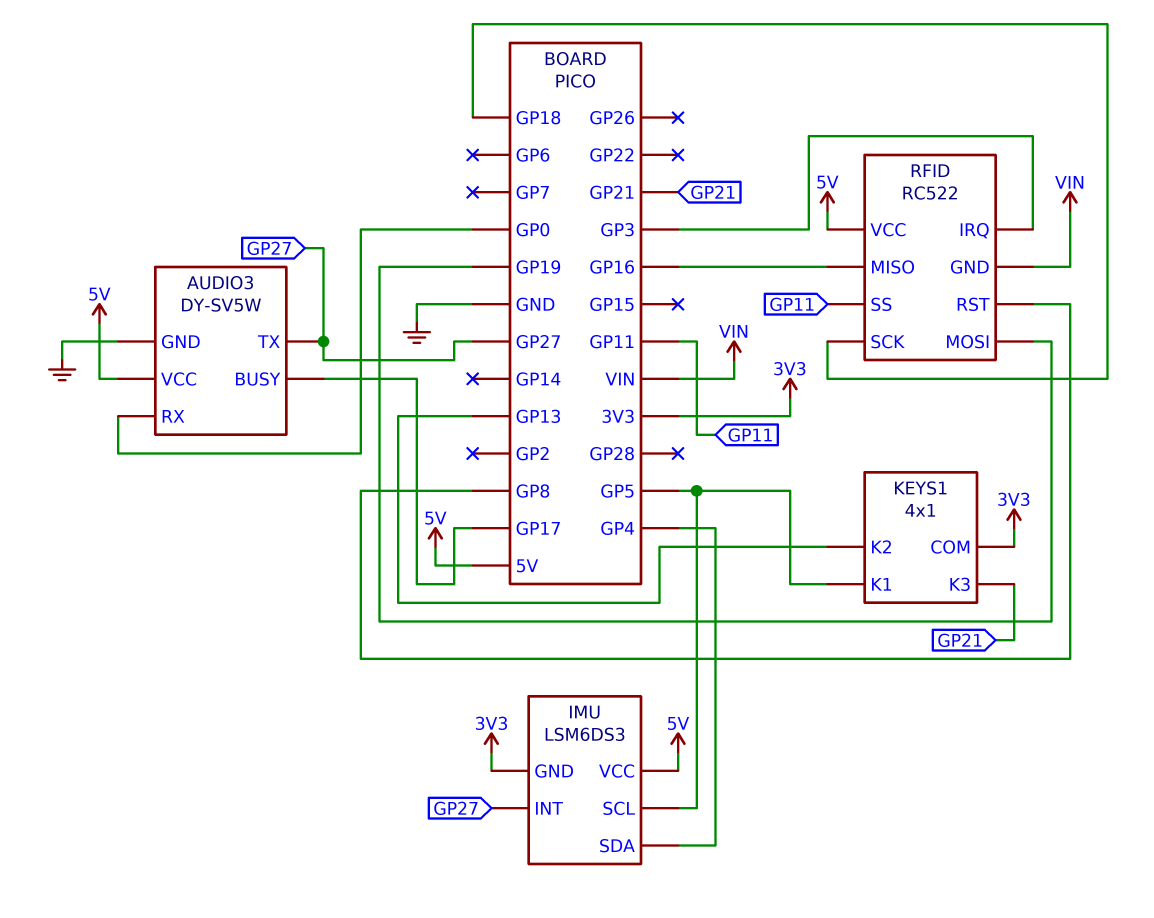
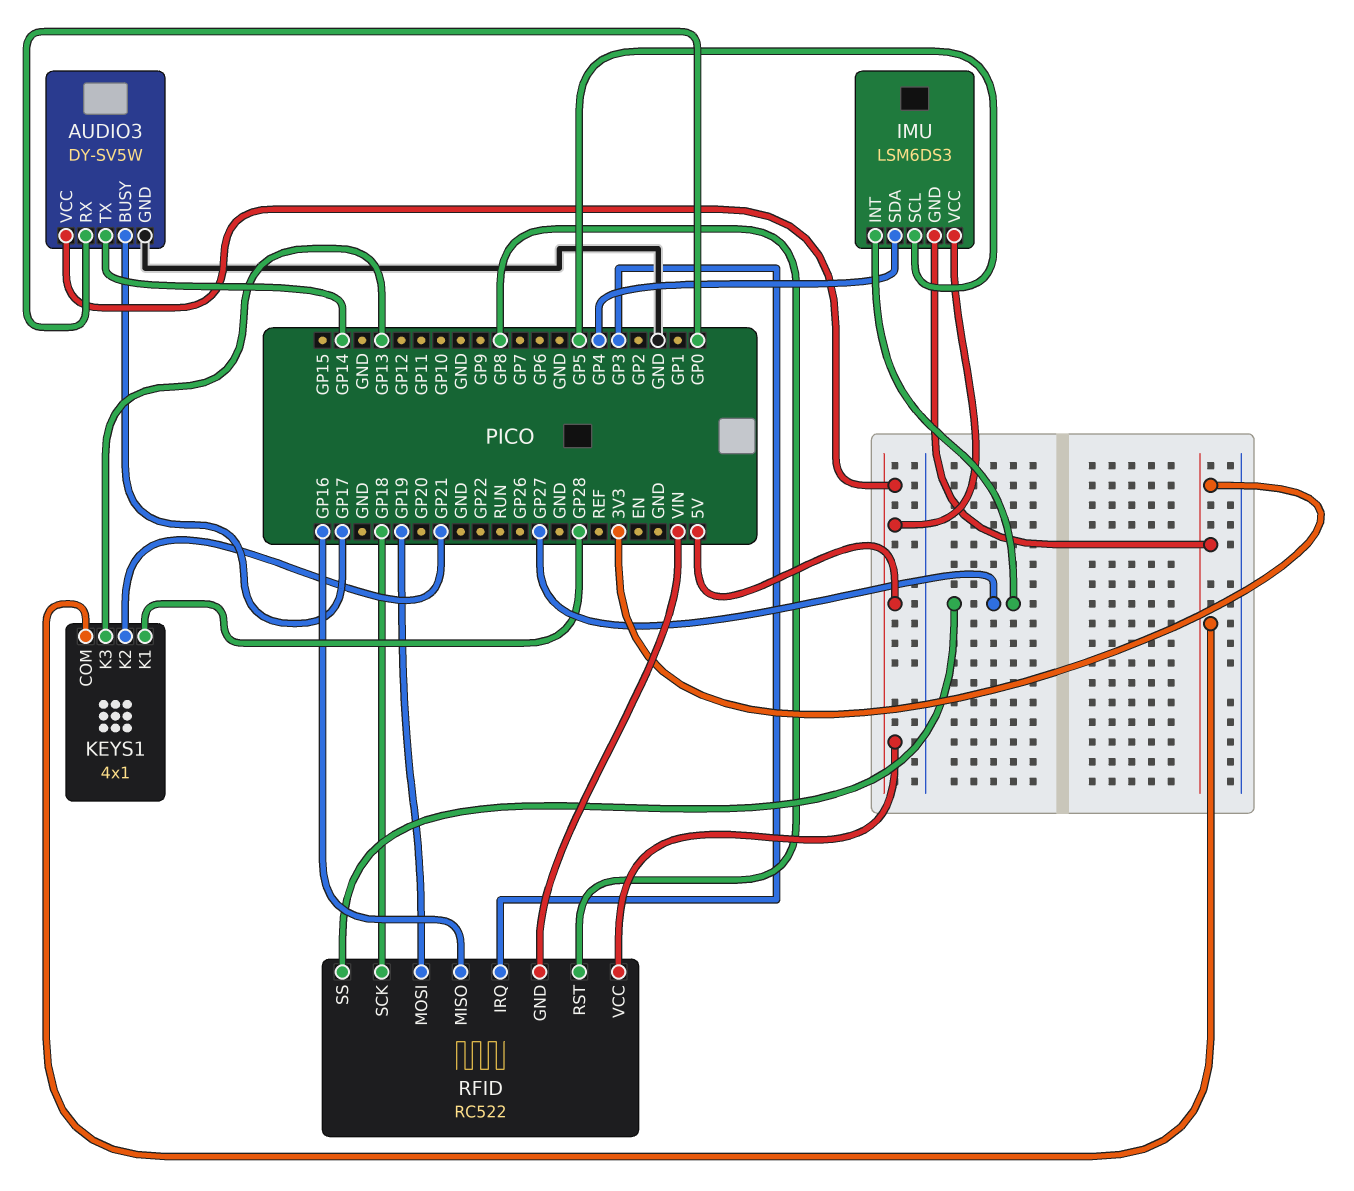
AUDIO3 pin TX: GP27 -> GP14
KEYS1 pin K1: GP5 -> GP28
KEYS1 pin K2: GP13 -> GP21
KEYS1 pin K3: GP21 -> GP13
RFID pin SS: GP11 -> GP27

